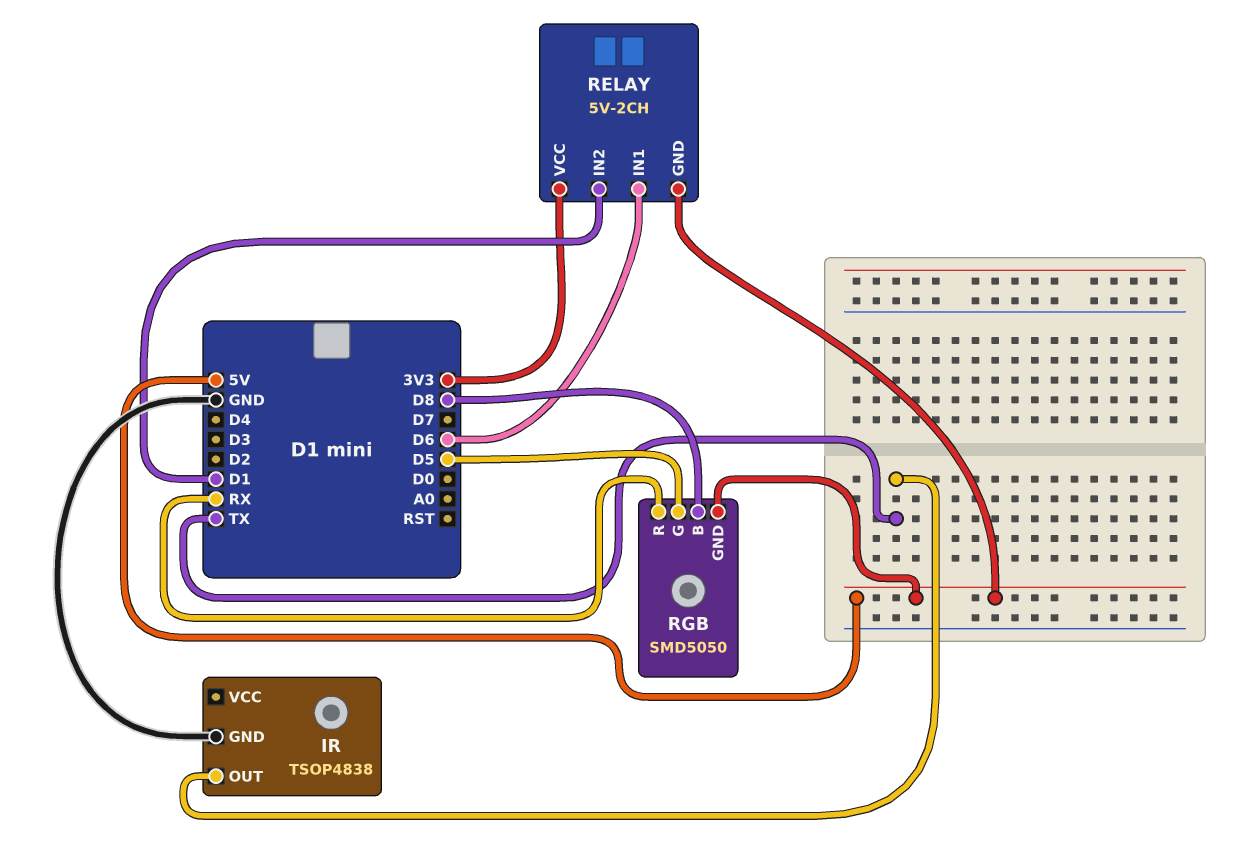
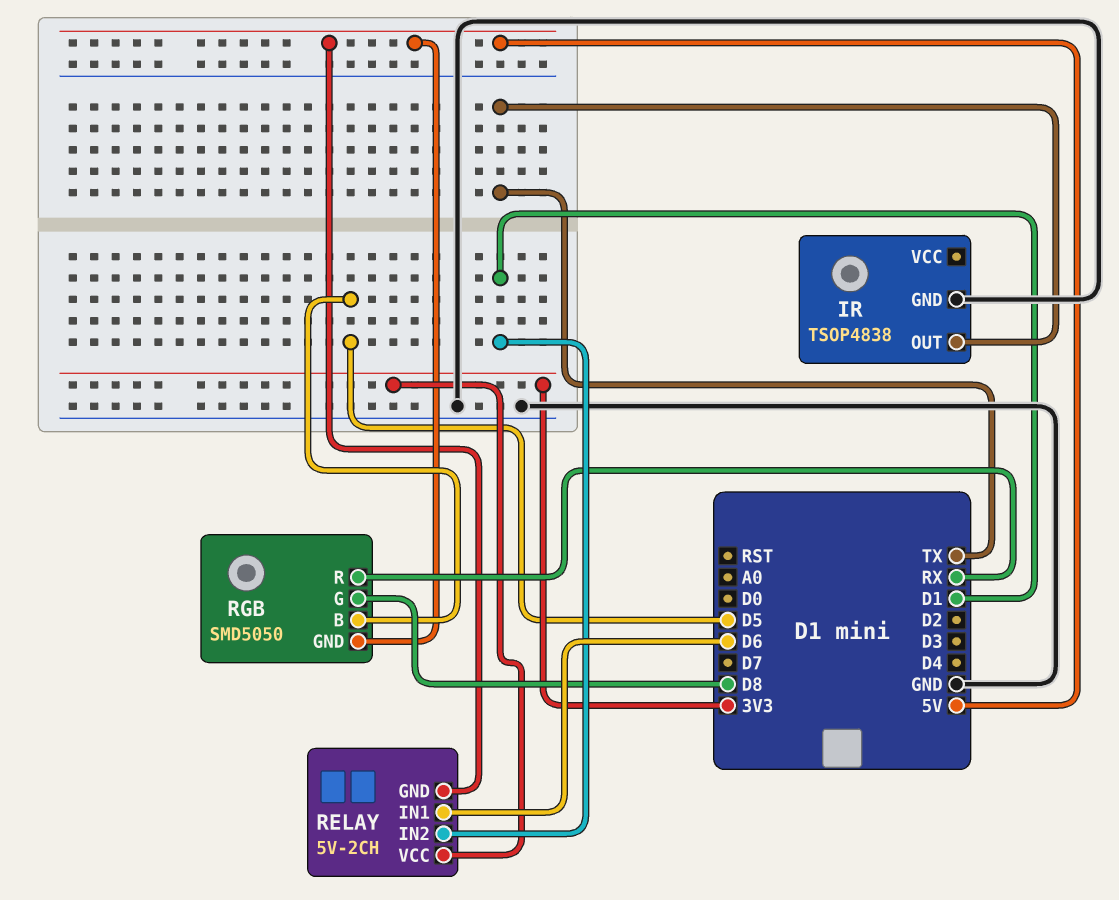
RGB pin B: D8 -> D5
RGB pin G: D5 -> D8

